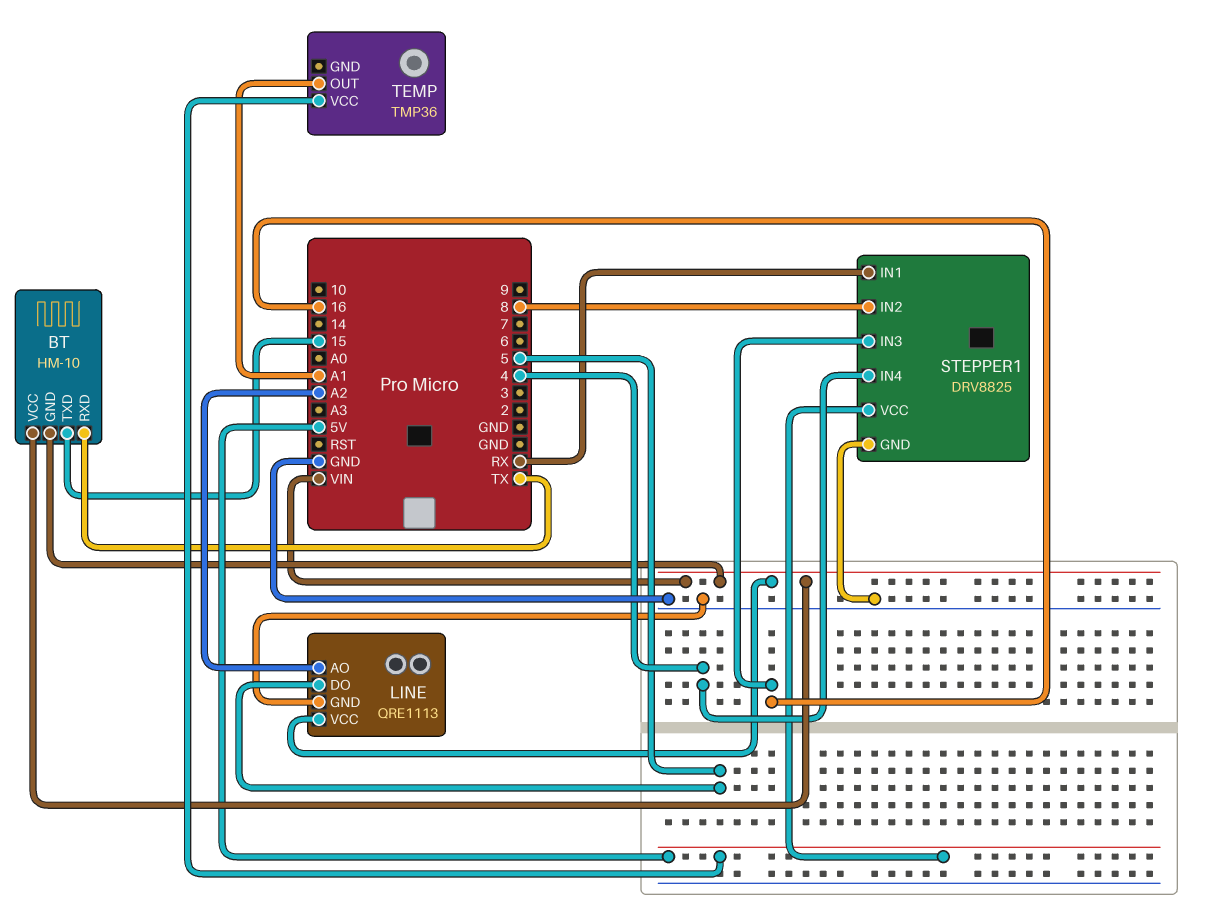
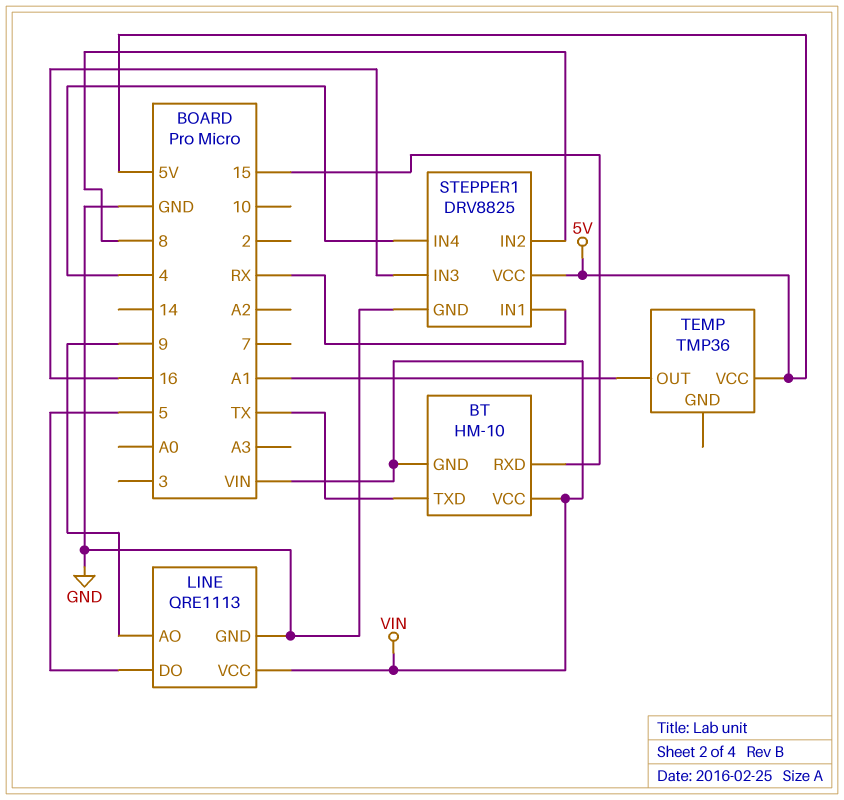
BT pin RXD: TX -> 15
BT pin TXD: 15 -> TX
LINE pin AO: A2 -> 9

